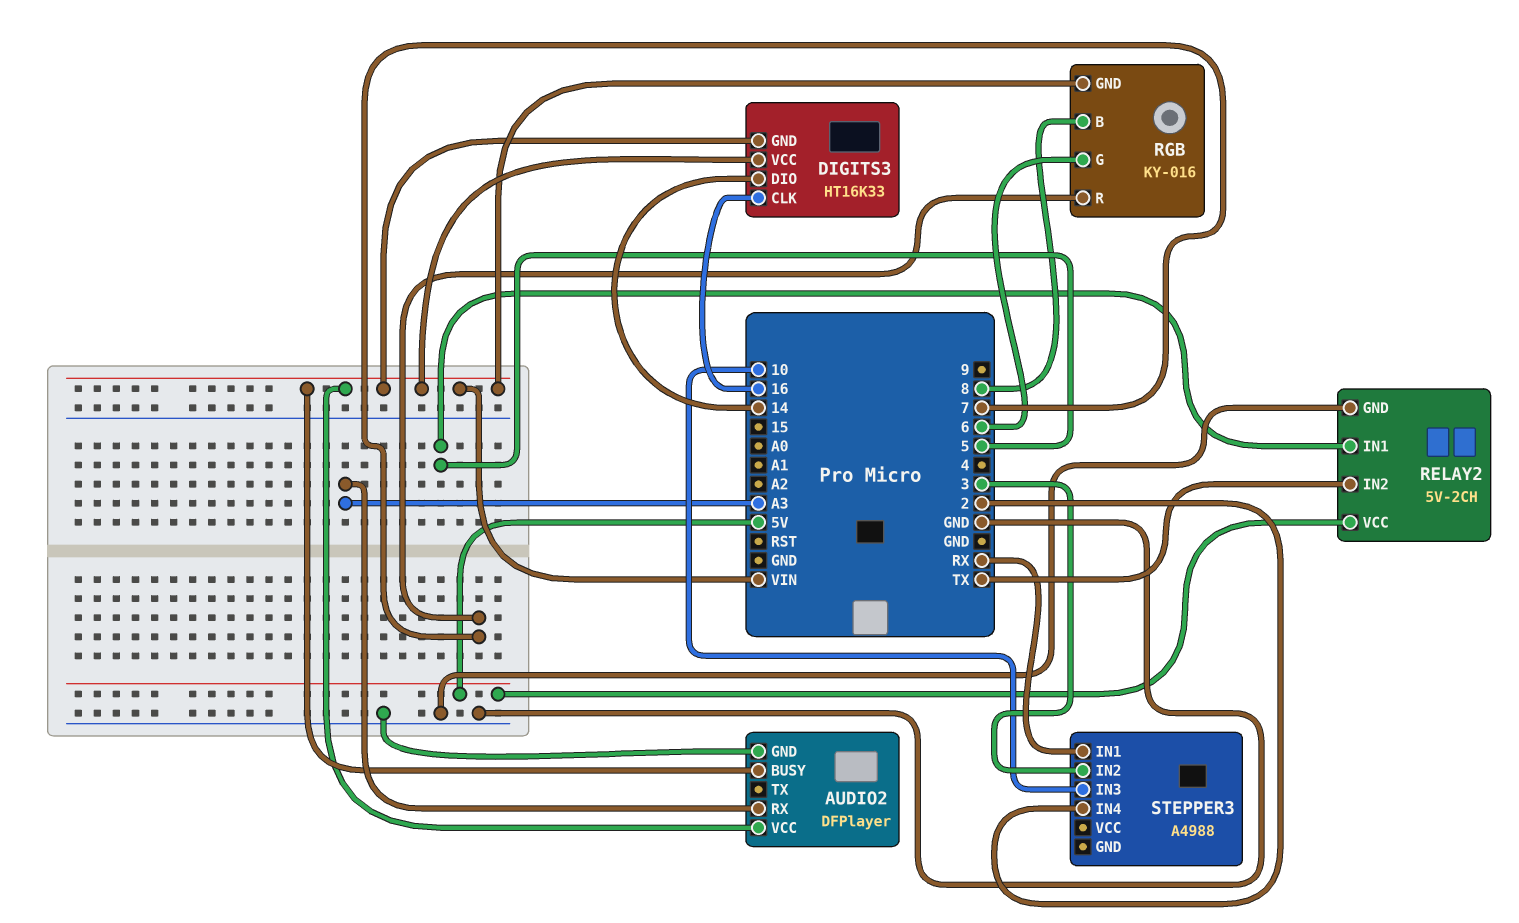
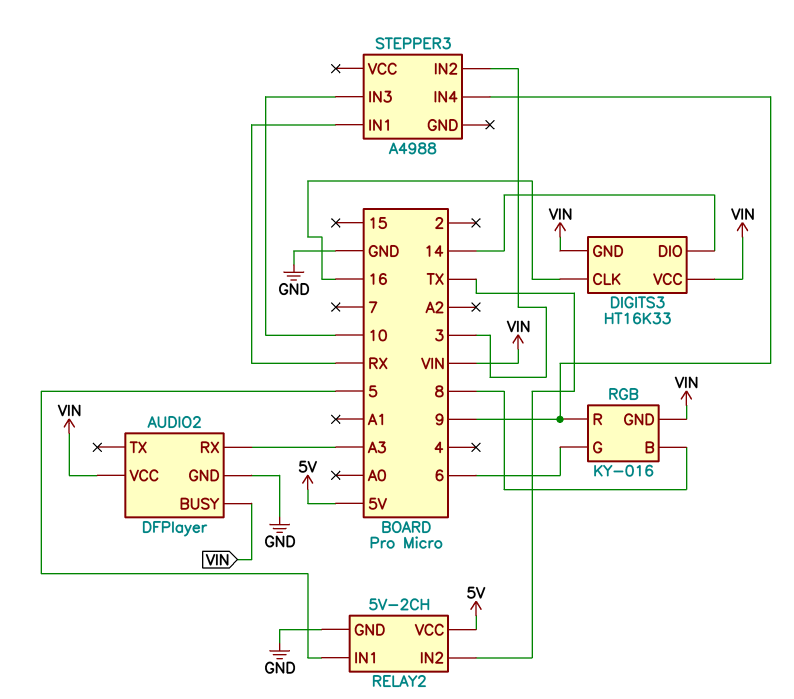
RGB pin R: 7 -> 9
STEPPER3 pin IN4: 2 -> 9

